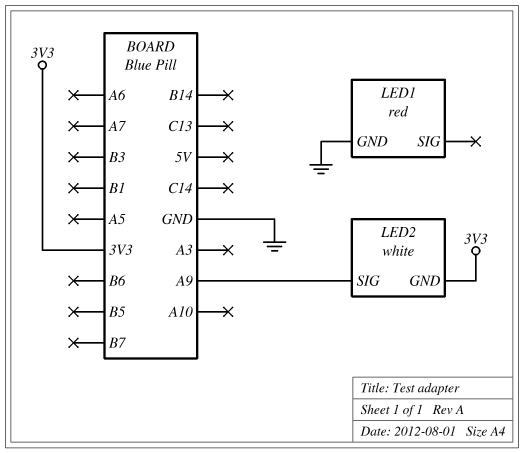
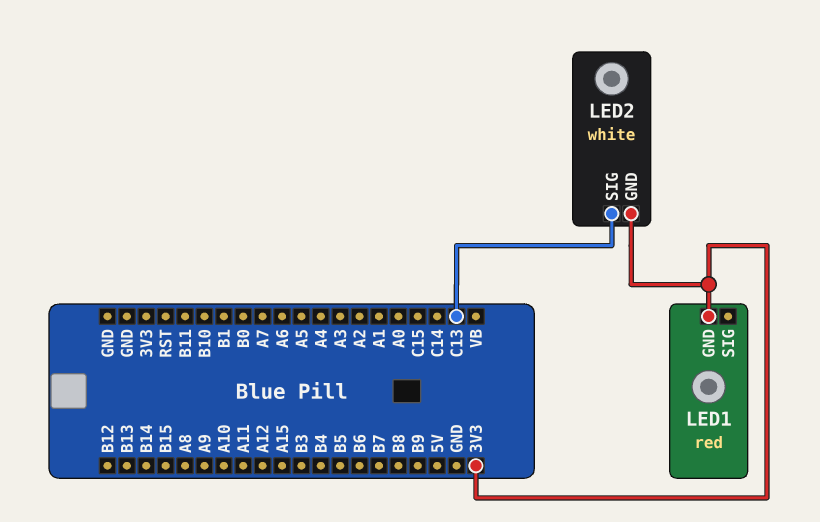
LED1 pin GND: GND -> 3V3
LED2 pin SIG: A9 -> C13

